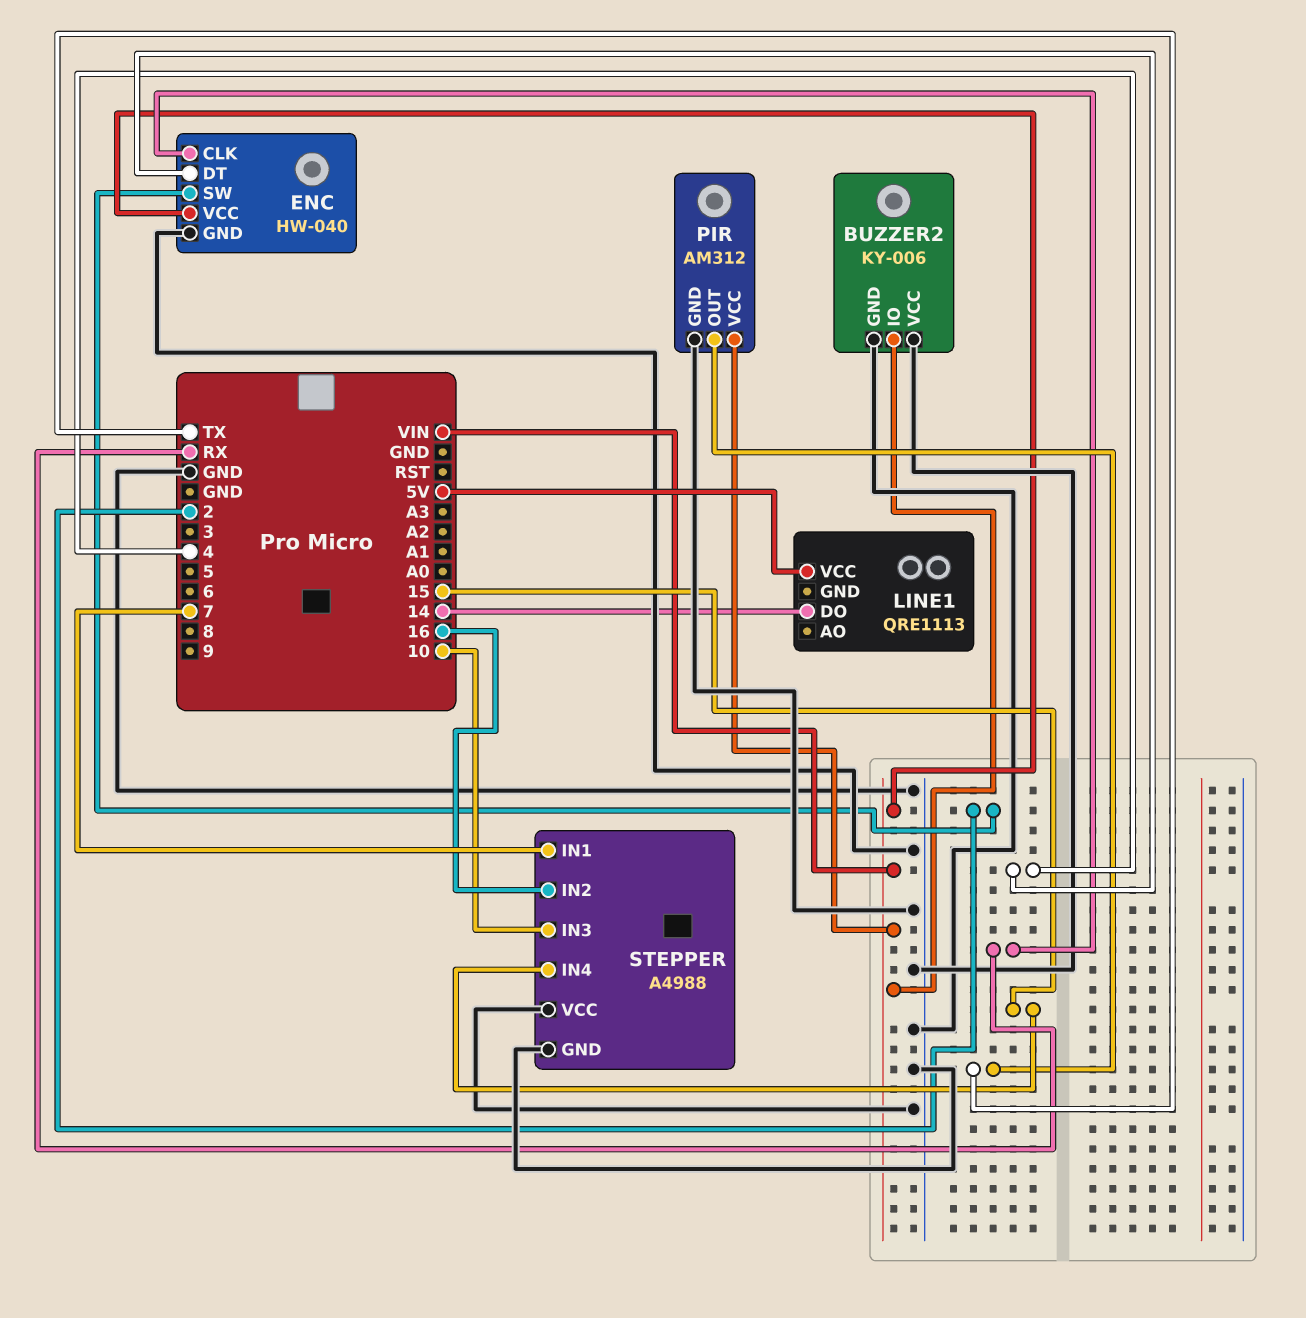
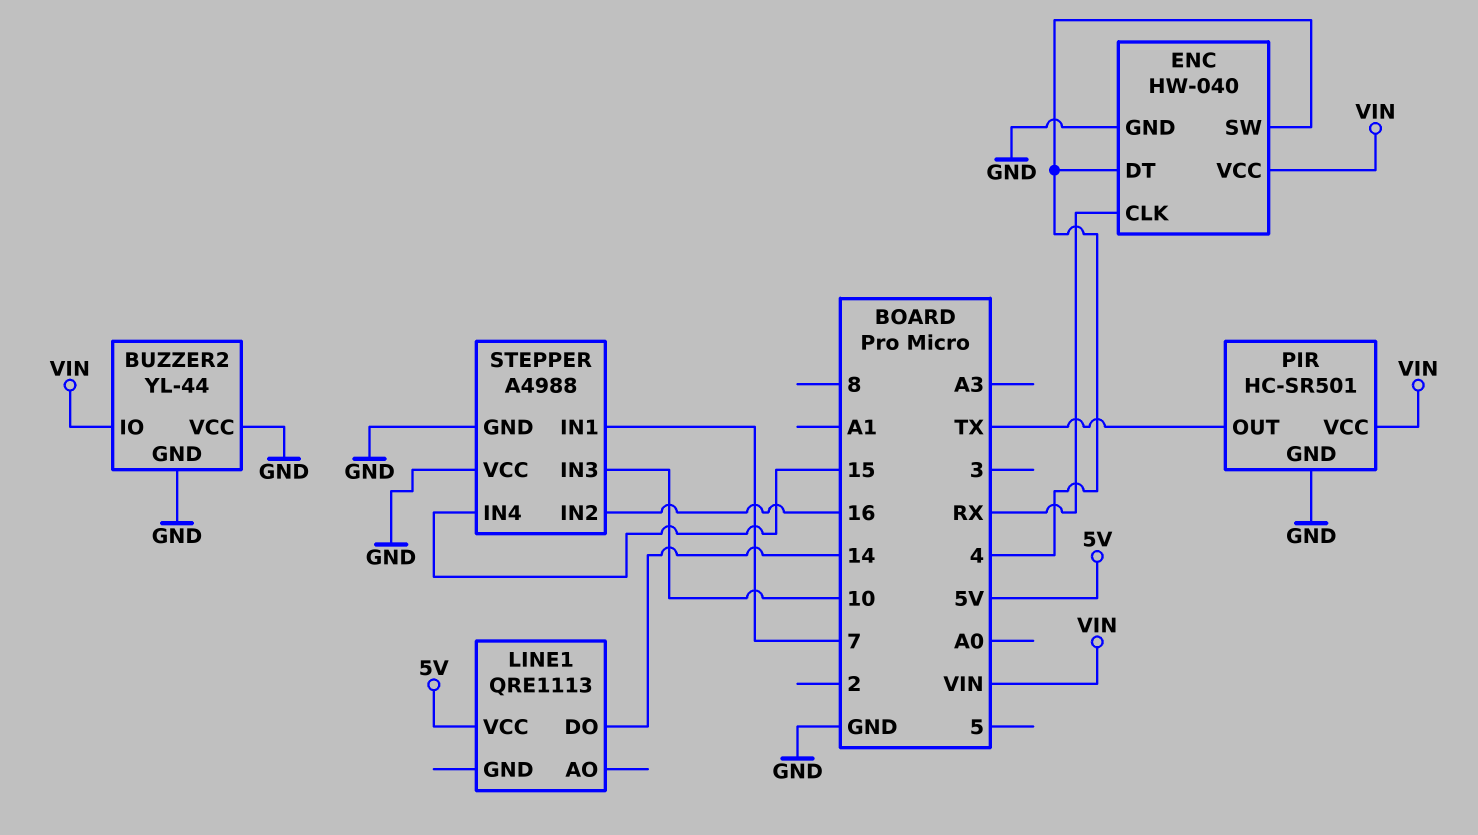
BUZZER2: KY-006 -> YL-44
ENC pin SW: 2 -> 4
PIR: AM312 -> HC-SR501

